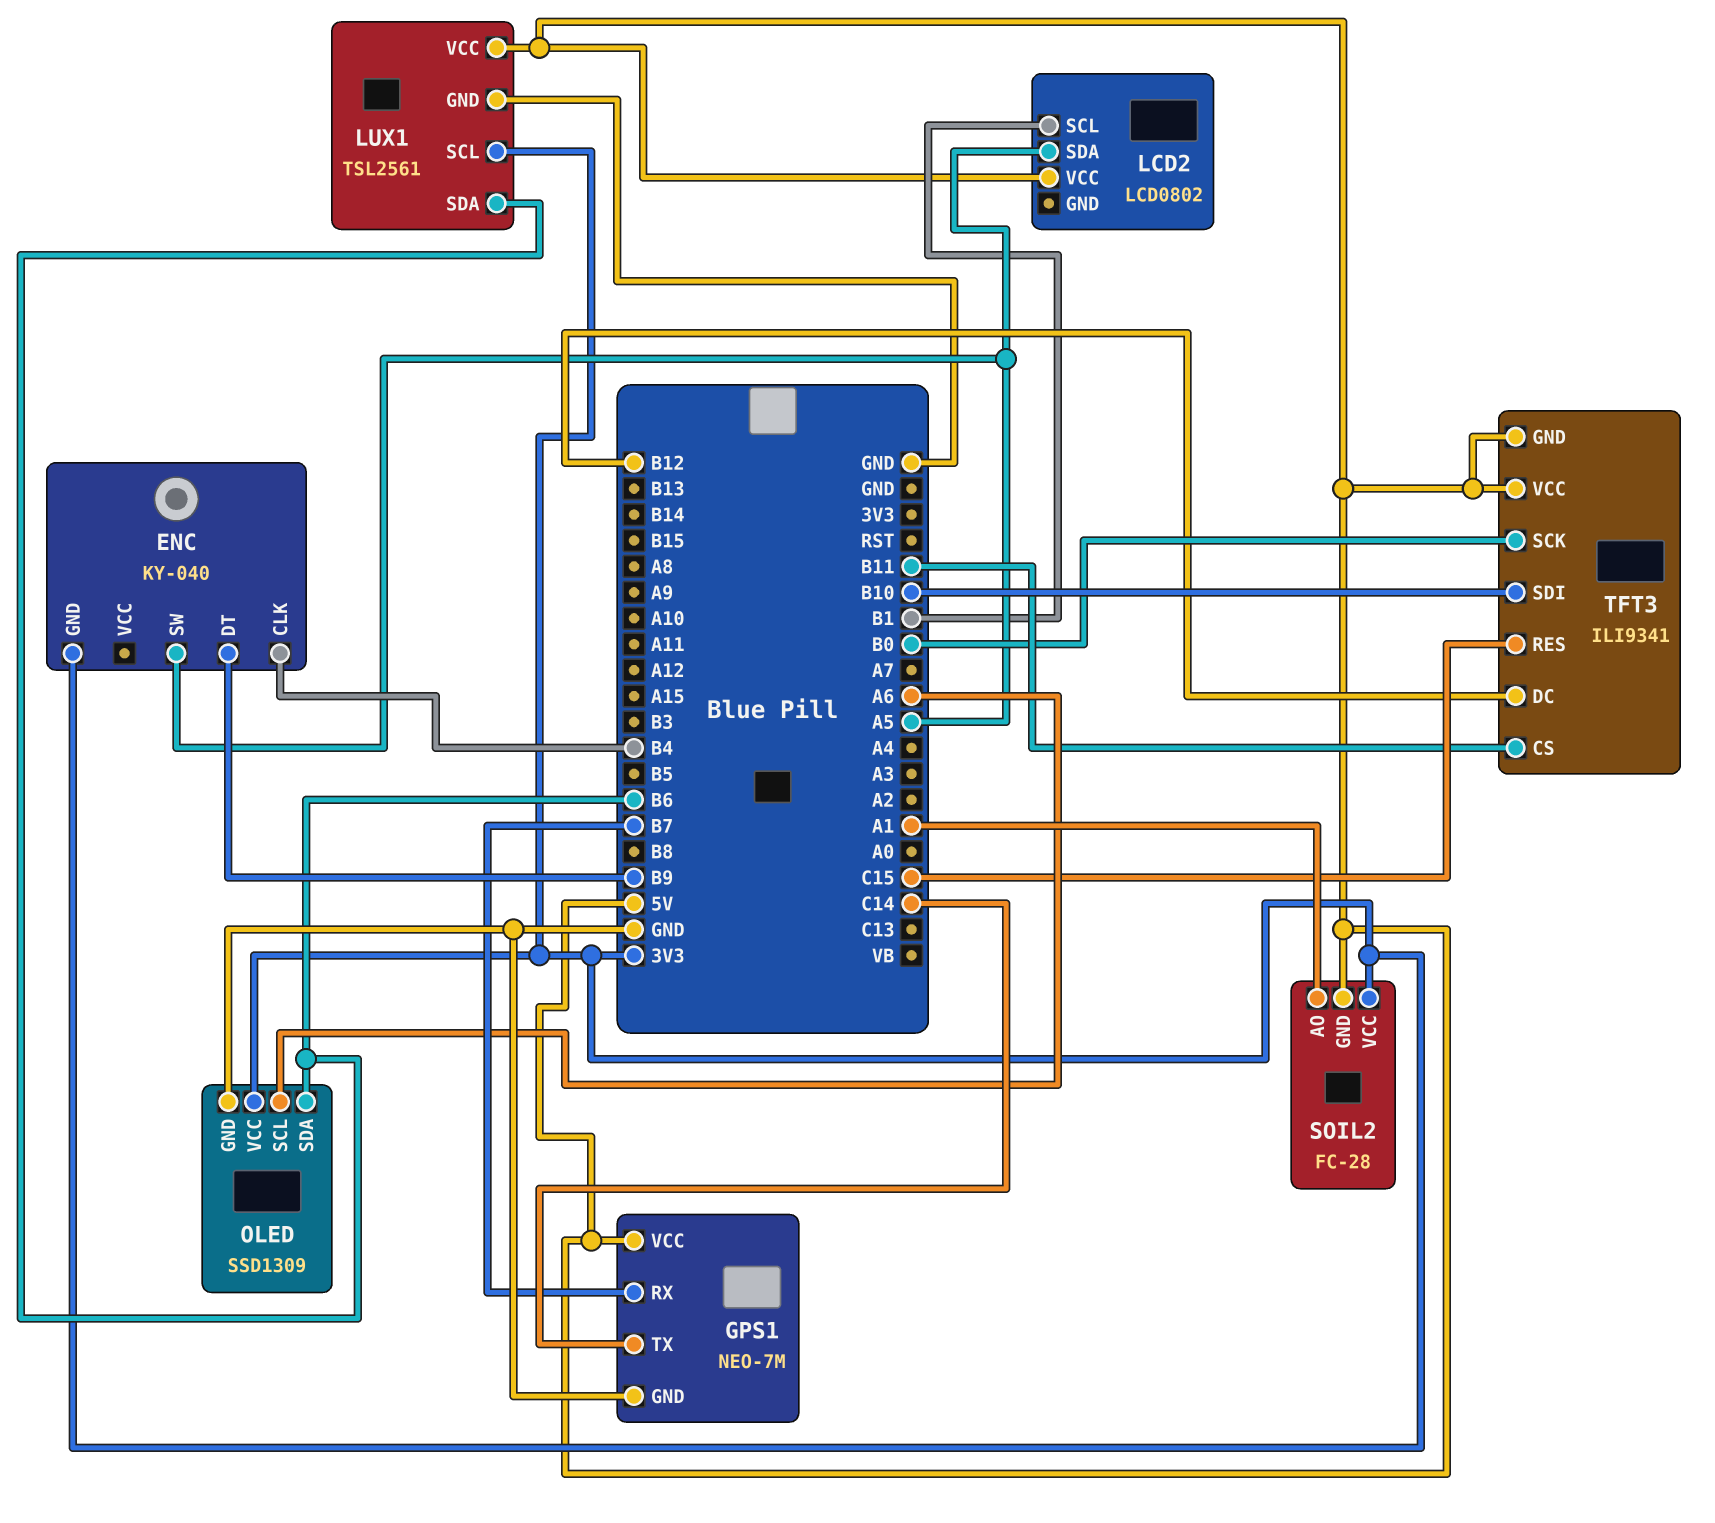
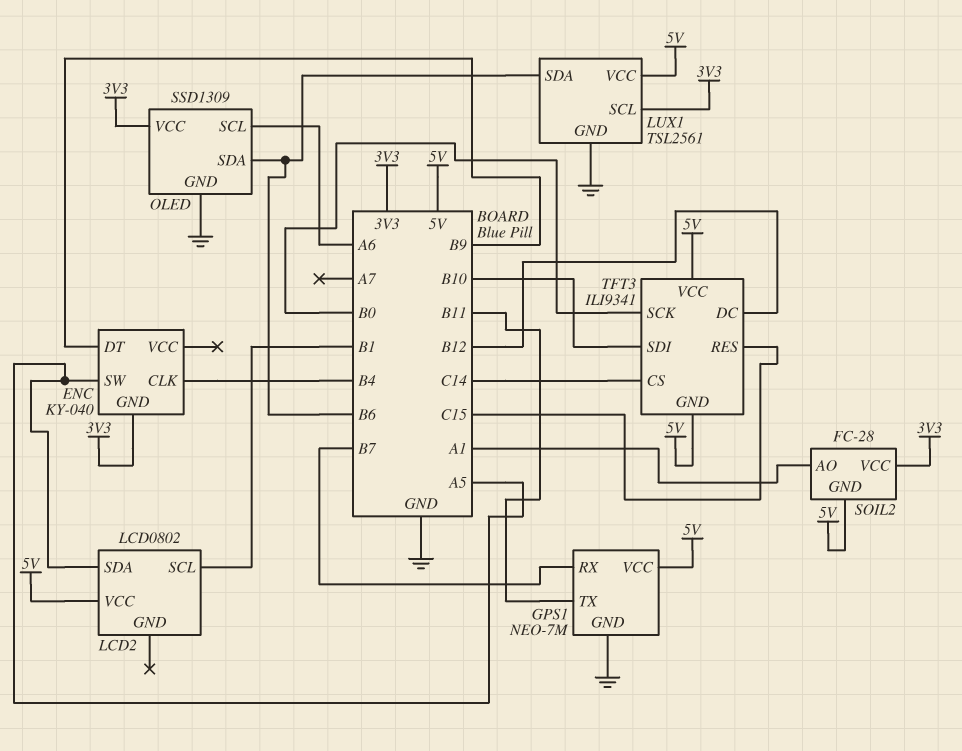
GPS1 pin TX: C14 -> B11
TFT3 pin CS: B11 -> C14

